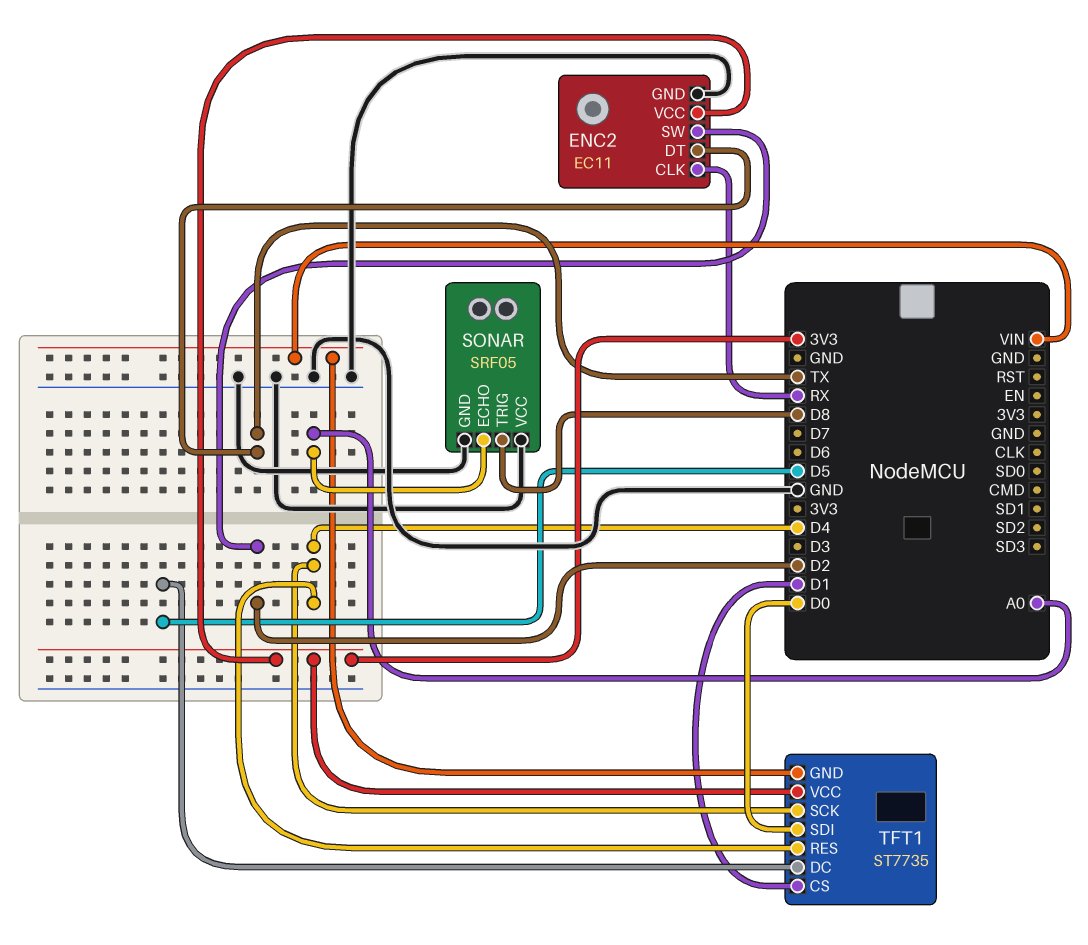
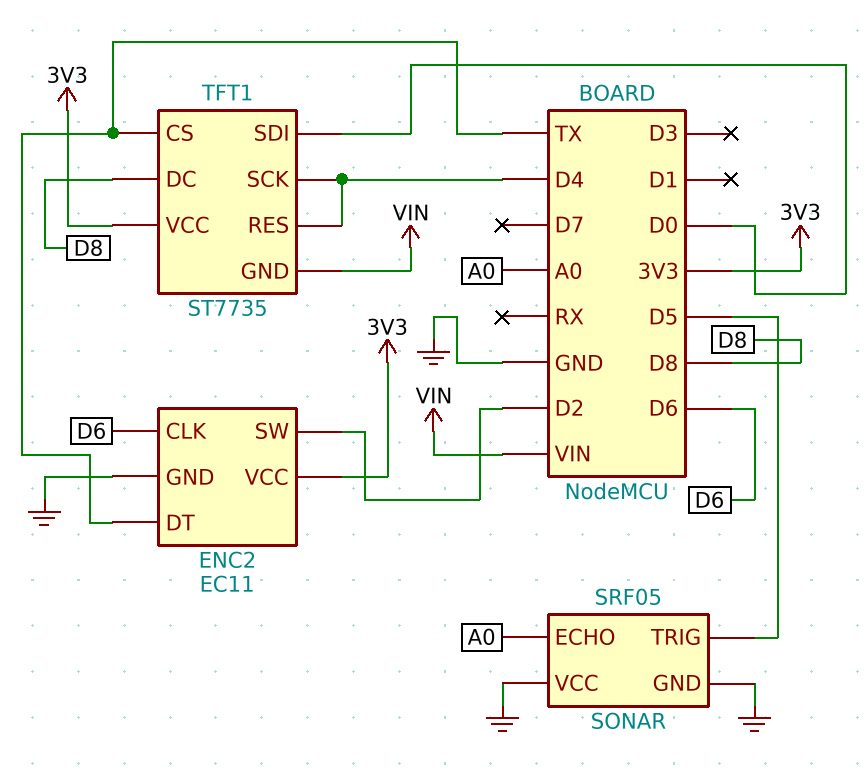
ENC2 pin CLK: RX -> D6
SONAR pin TRIG: D8 -> D5
TFT1 pin CS: D1 -> TX
TFT1 pin DC: D5 -> D8

